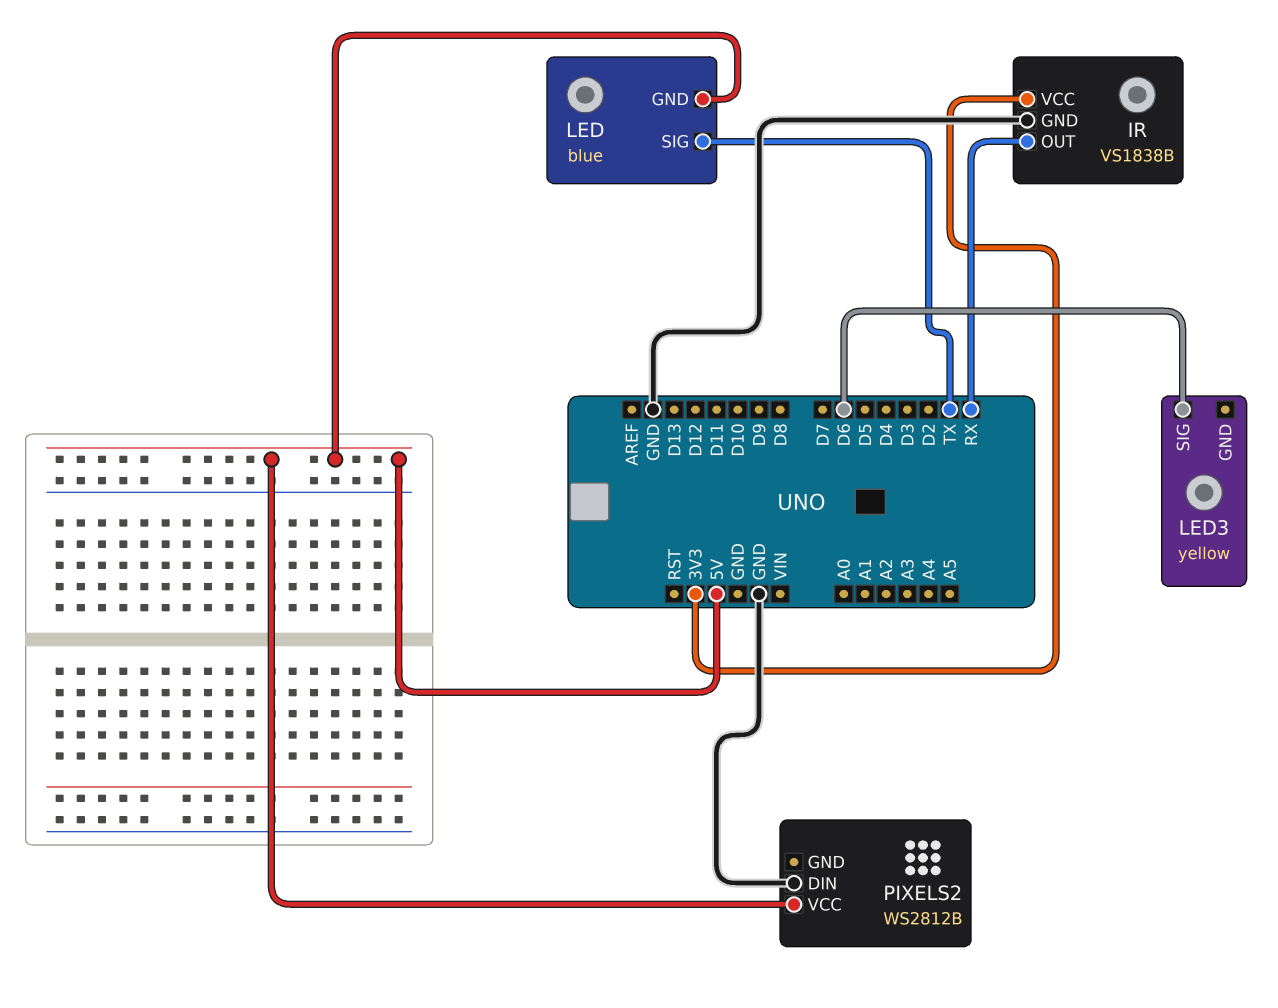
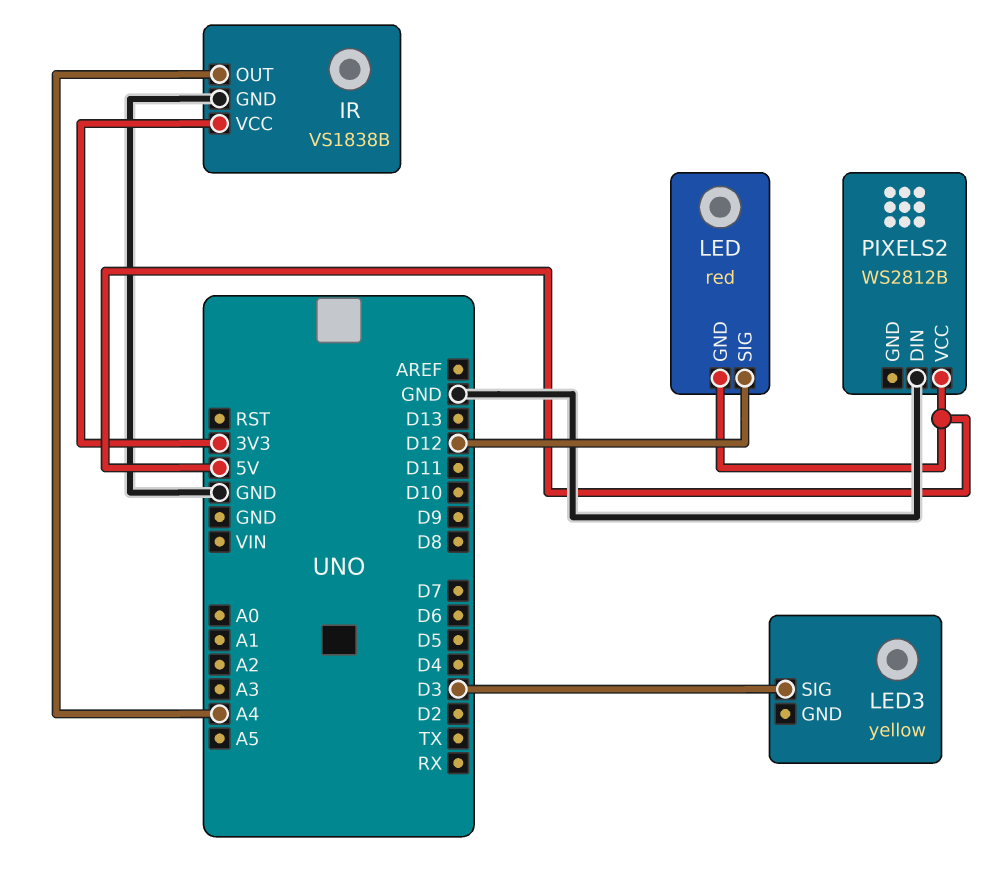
IR pin OUT: RX -> A4
LED: blue -> red
LED pin SIG: TX -> D12
LED3 pin SIG: D6 -> D3

